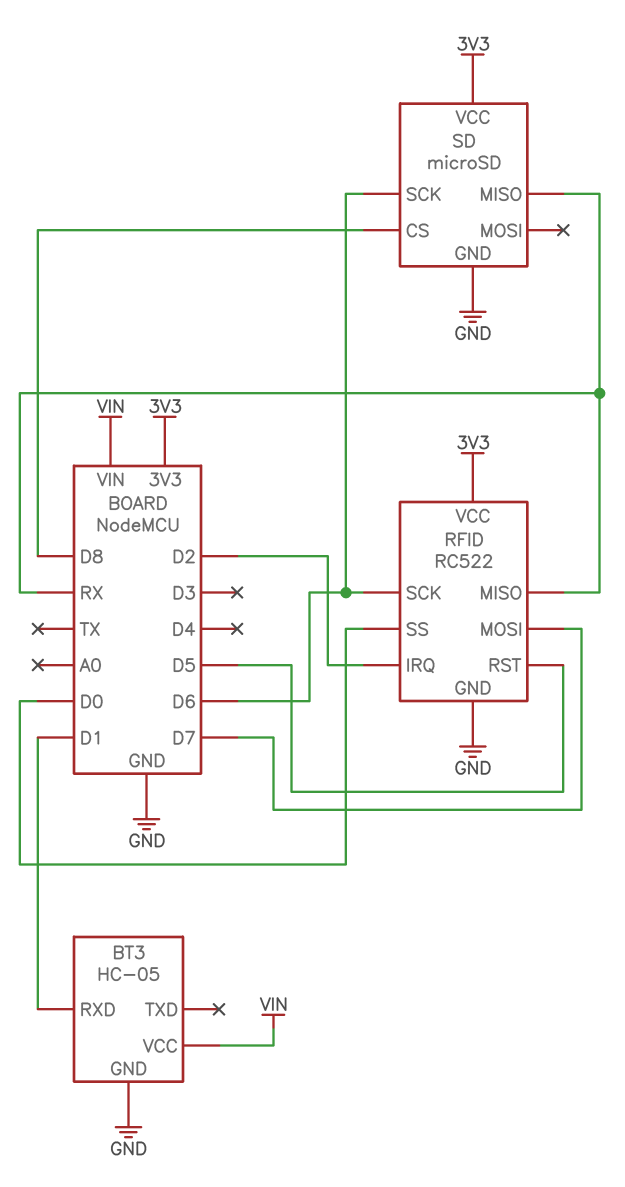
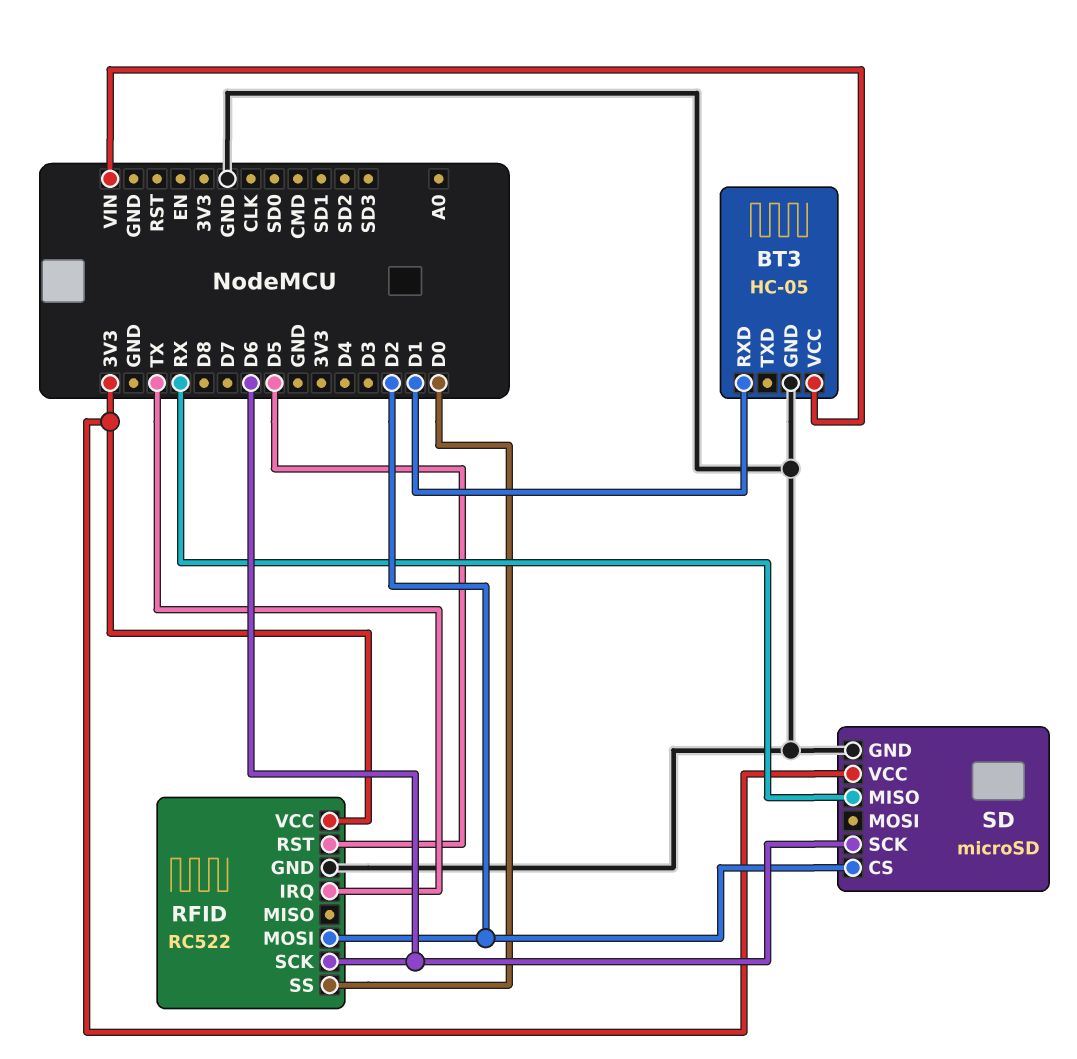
RFID pin IRQ: D2 -> TX
RFID pin MISO: RX -> none
RFID pin MOSI: D7 -> D2
SD pin CS: D8 -> D2

